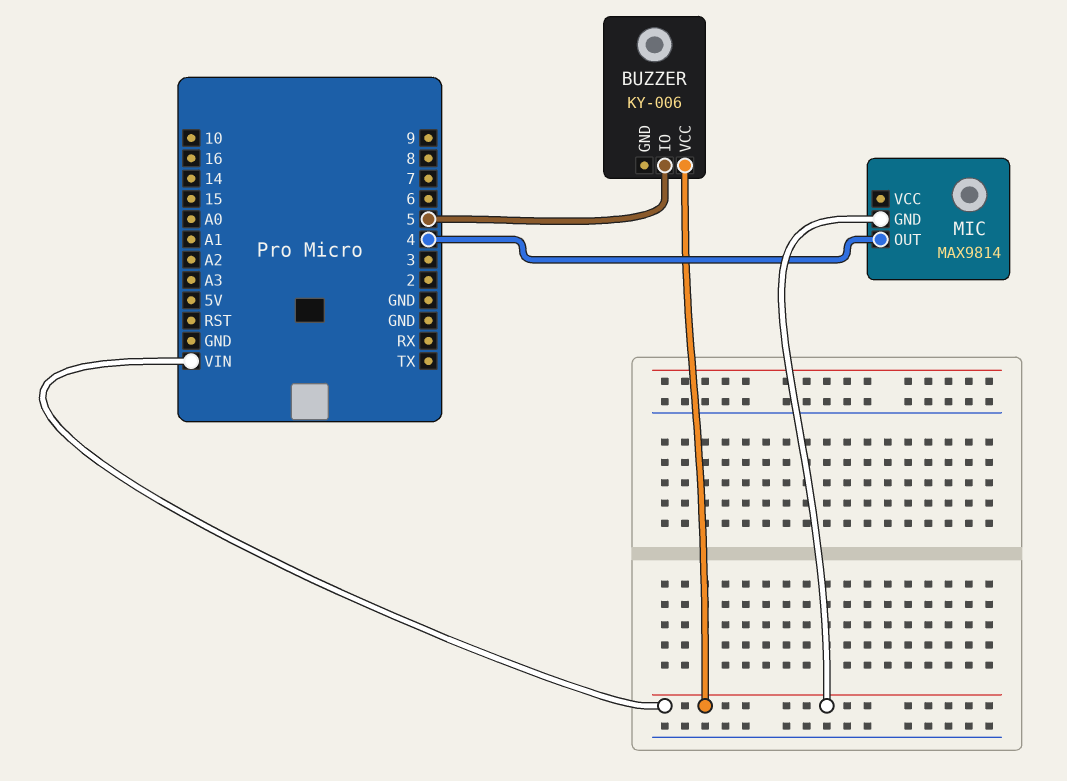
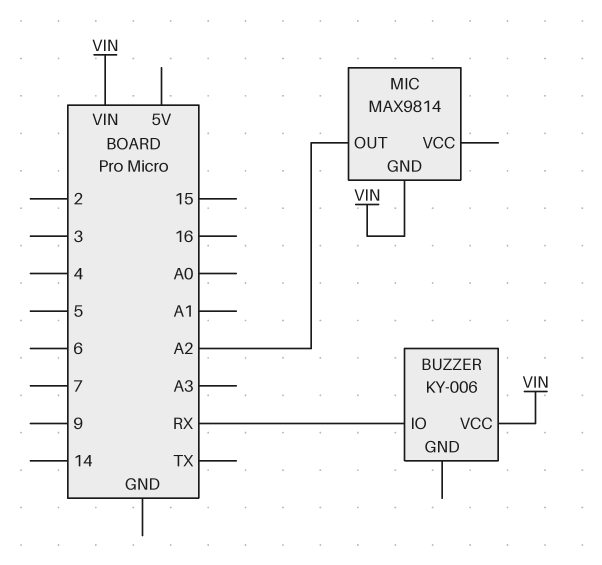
BUZZER pin IO: 5 -> RX
MIC pin OUT: 4 -> A2

